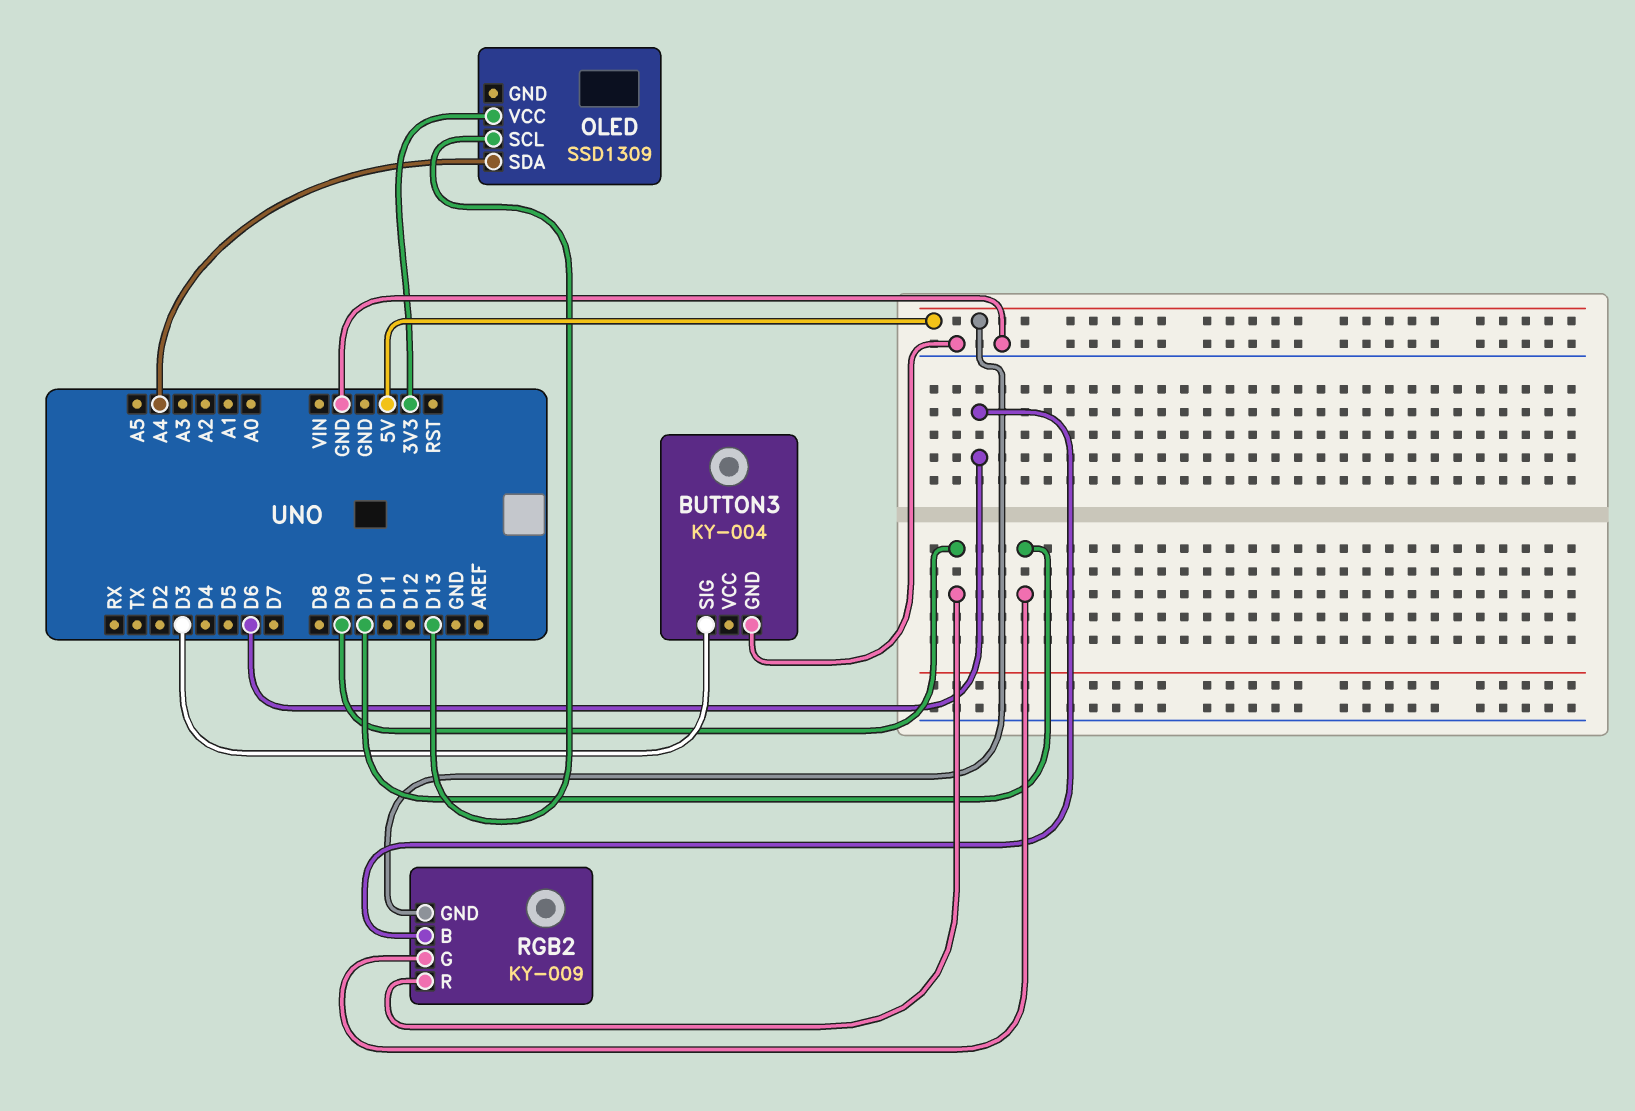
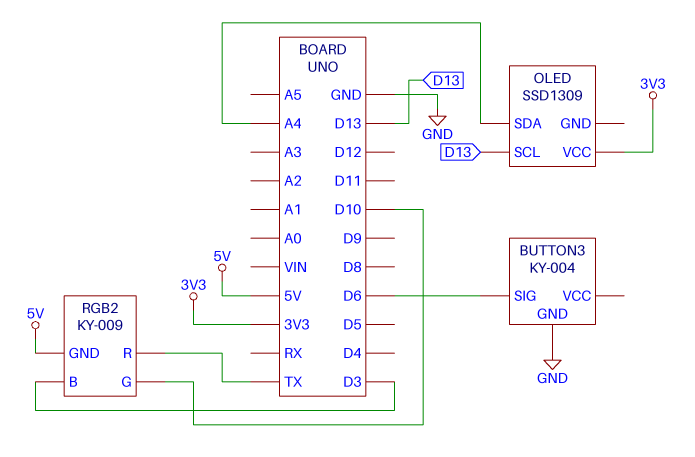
BUTTON3 pin SIG: D3 -> D6
RGB2 pin B: D6 -> D3
RGB2 pin R: D9 -> TX

